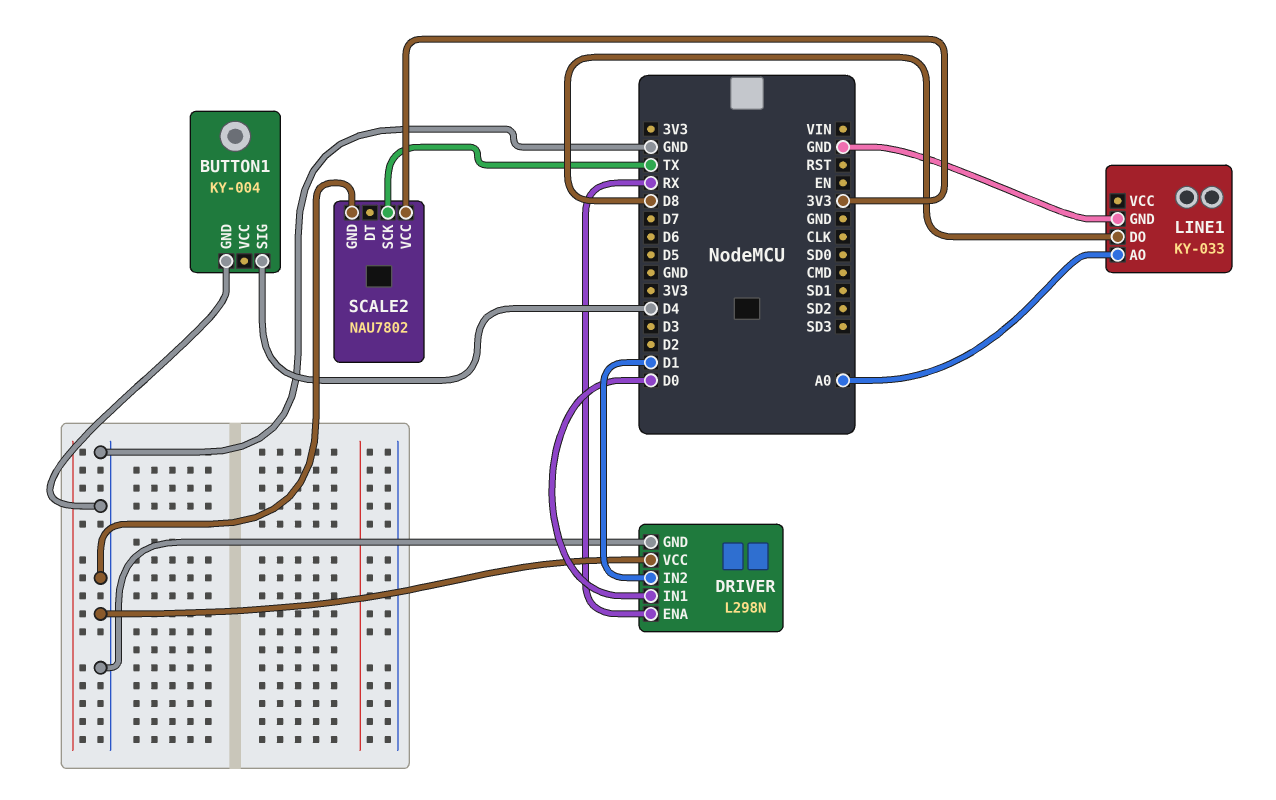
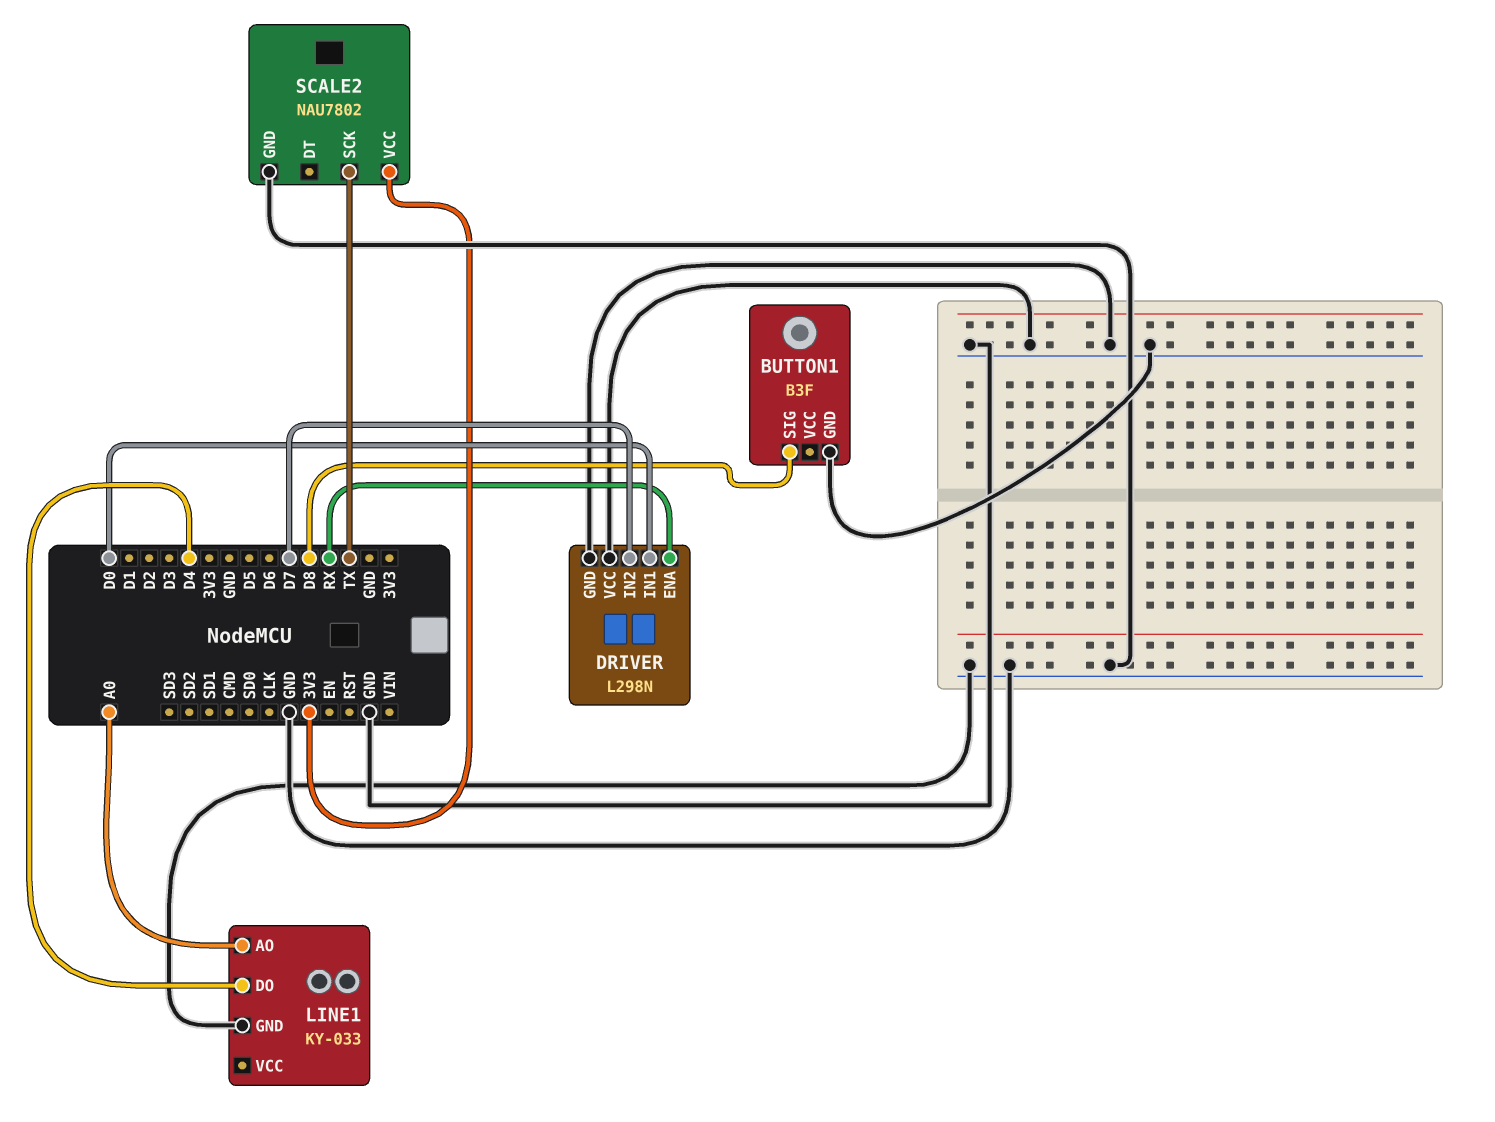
BUTTON1: KY-004 -> B3F
BUTTON1 pin SIG: D4 -> D8
DRIVER pin IN2: D1 -> D7
LINE1 pin DO: D8 -> D4

